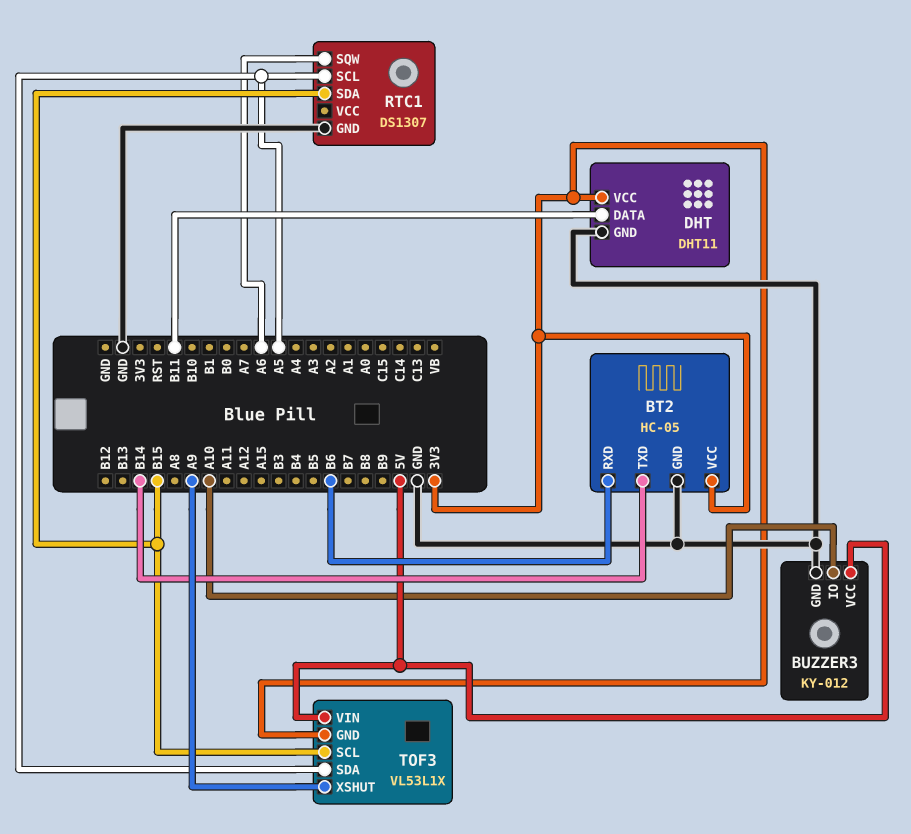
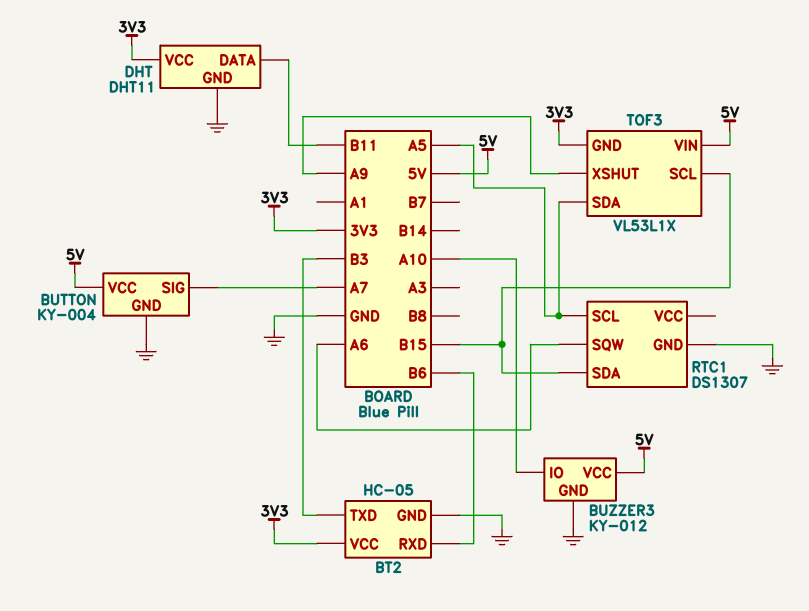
BT2 pin TXD: B14 -> B3
BUTTON: none -> KY-004
BUTTON pin GND: none -> GND
BUTTON pin SIG: none -> A7
BUTTON pin VCC: none -> 5V

